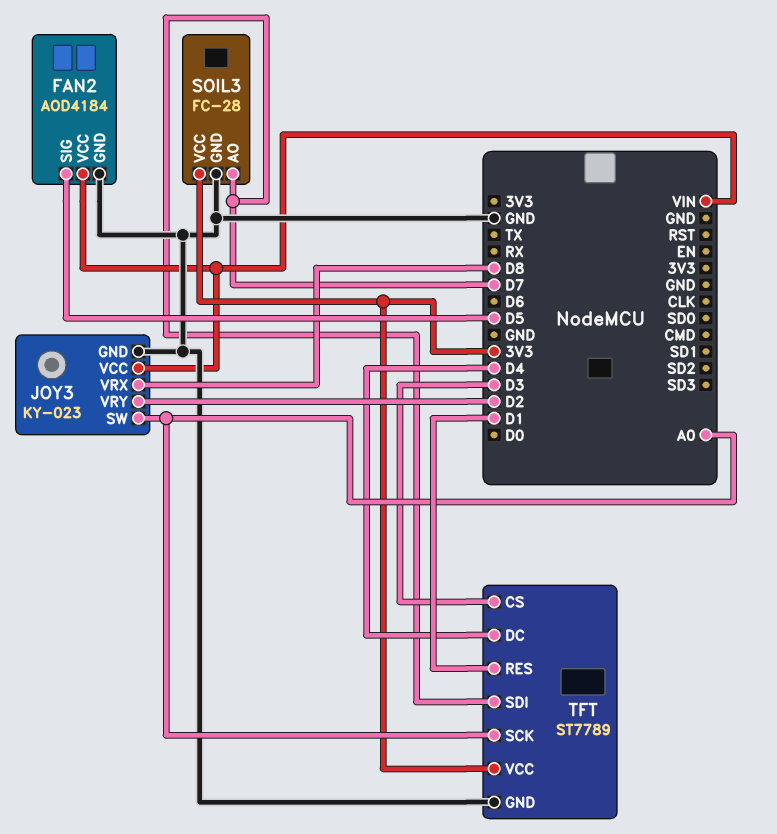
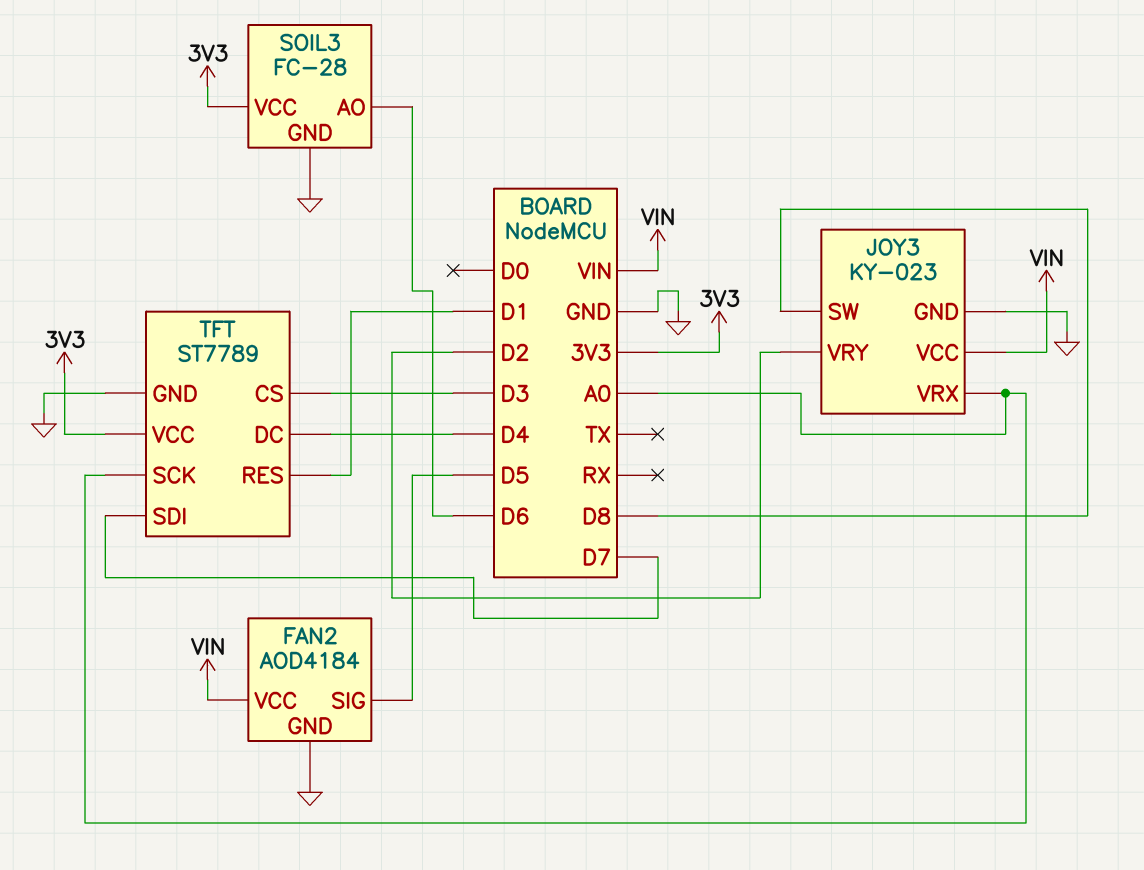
JOY3 pin SW: A0 -> D8
JOY3 pin VRX: D8 -> A0
SOIL3 pin AO: D7 -> D6

